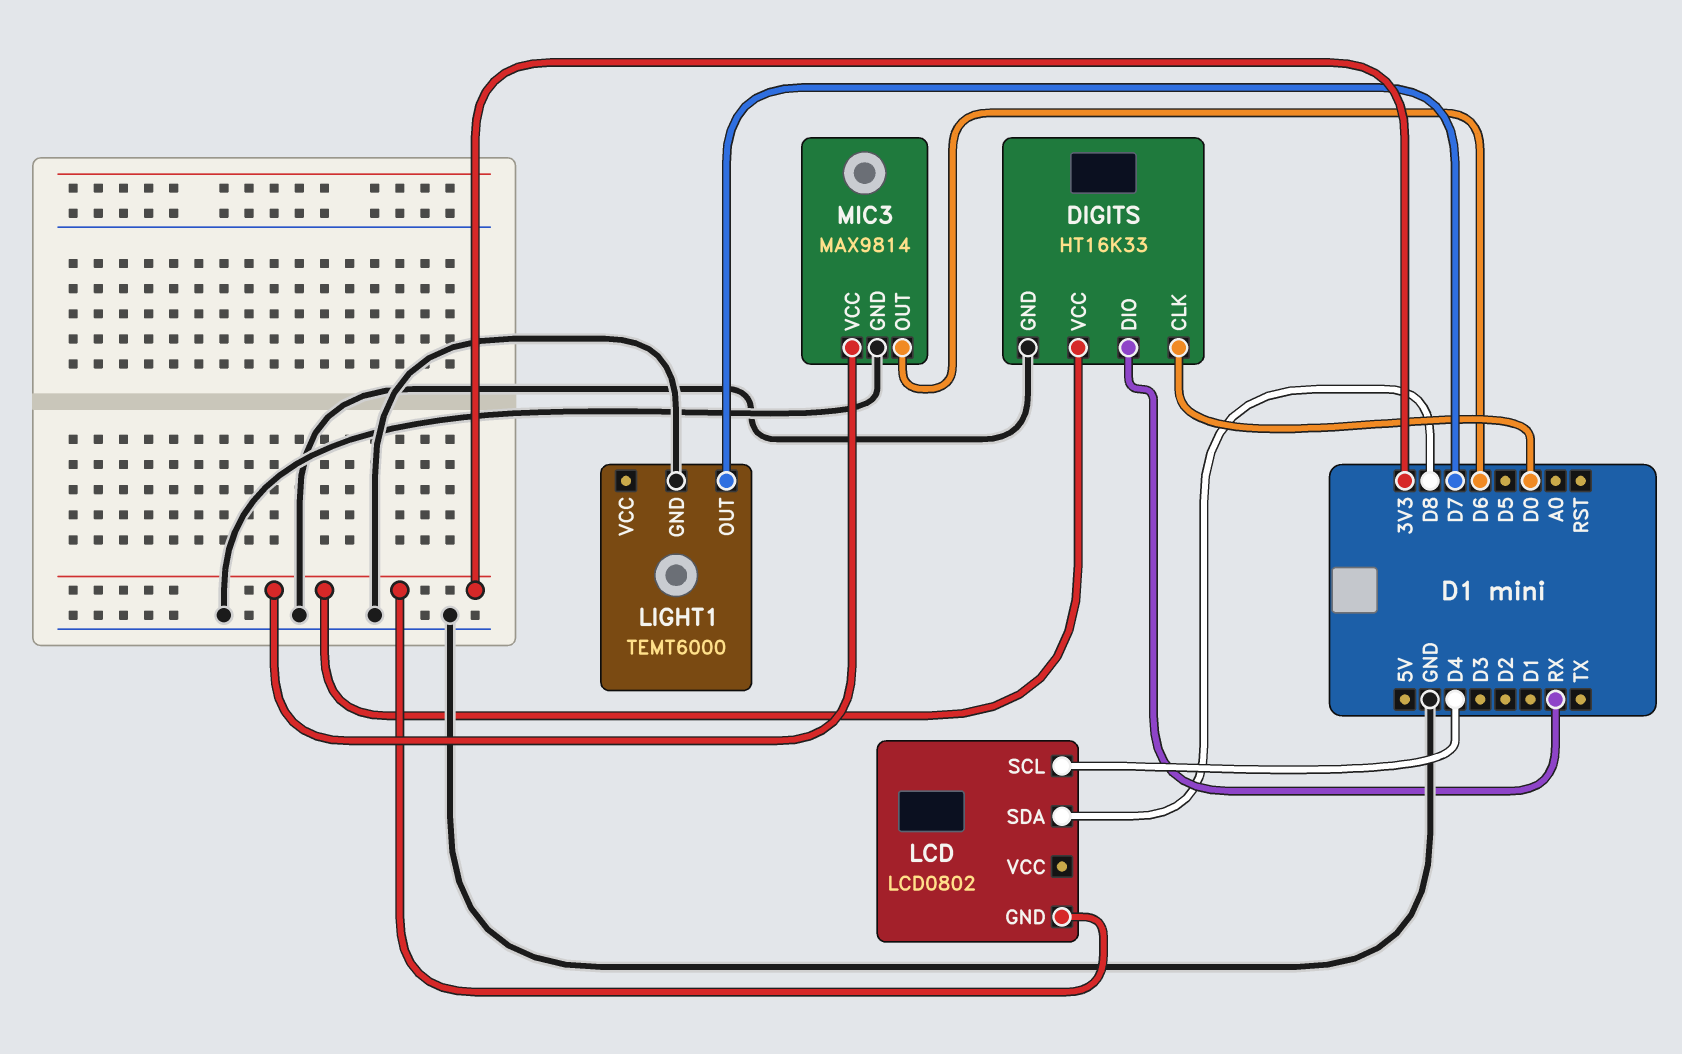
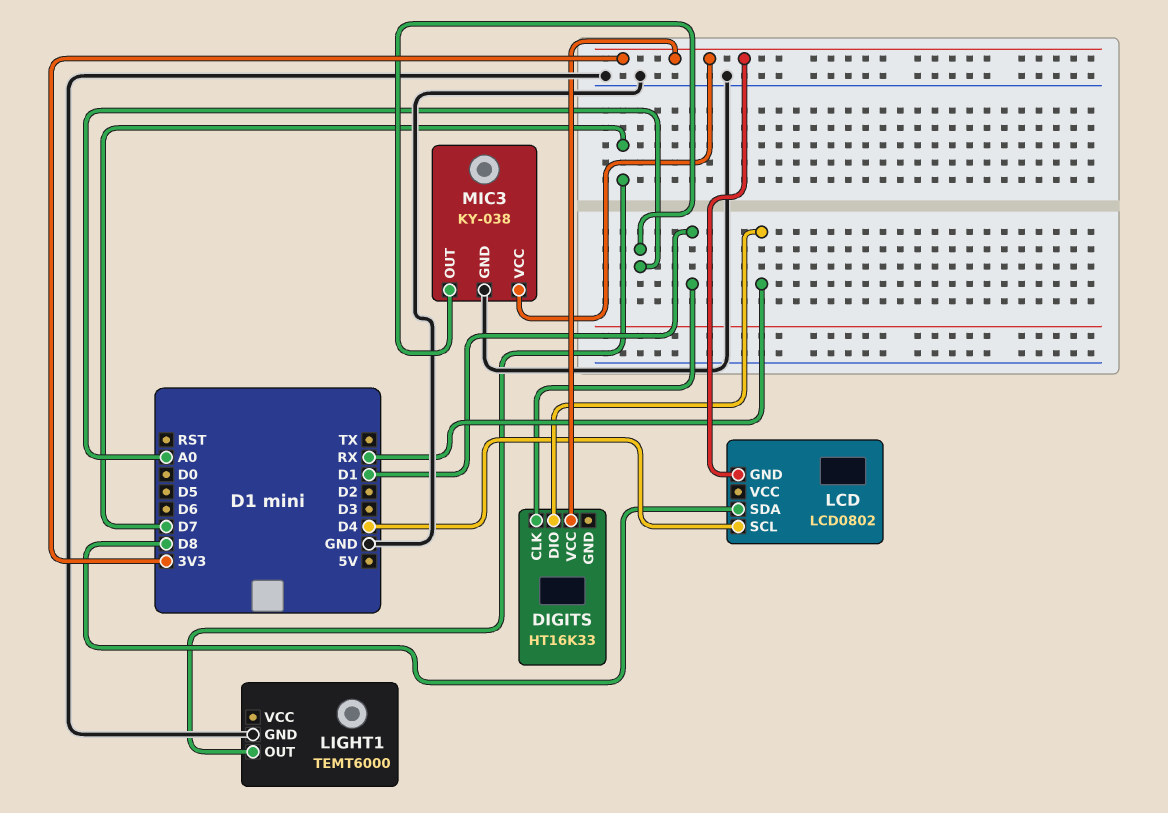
DIGITS pin CLK: D0 -> D1
DIGITS pin GND: GND -> none
MIC3: MAX9814 -> KY-038
MIC3 pin OUT: D6 -> A0

